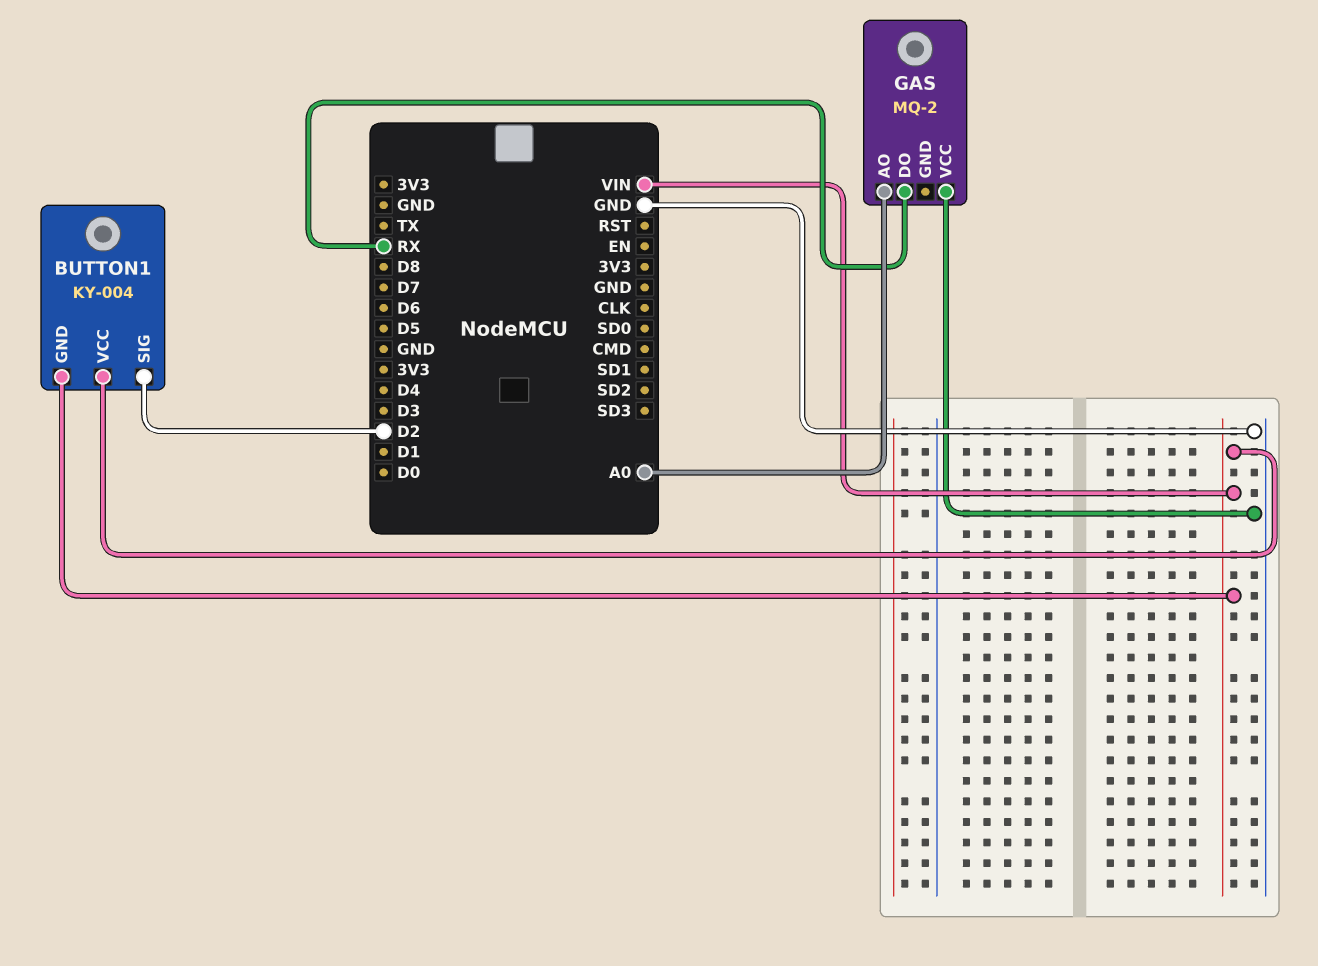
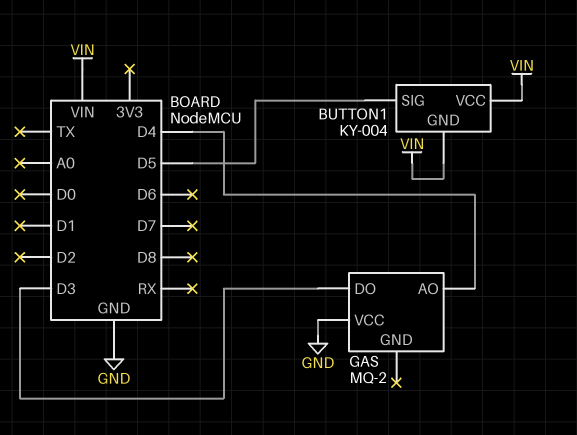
BUTTON1 pin SIG: D2 -> D5
GAS pin AO: A0 -> D4
GAS pin DO: RX -> D3

